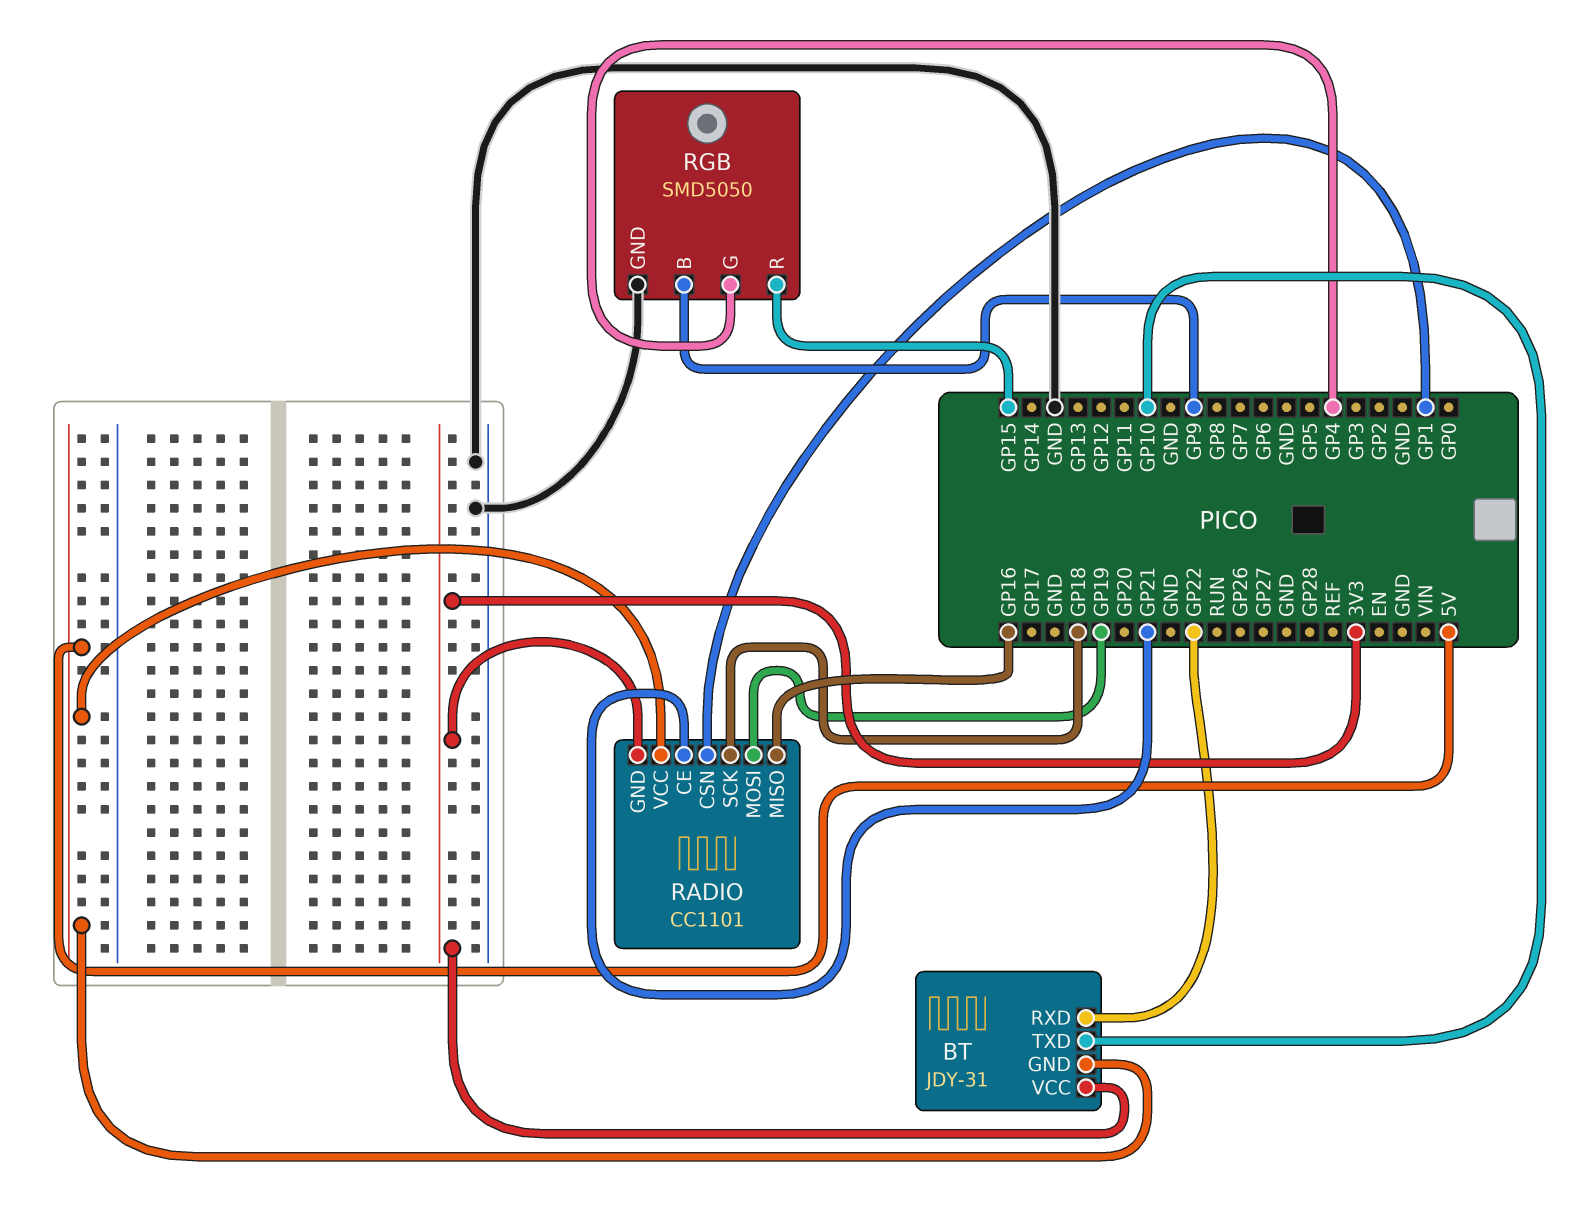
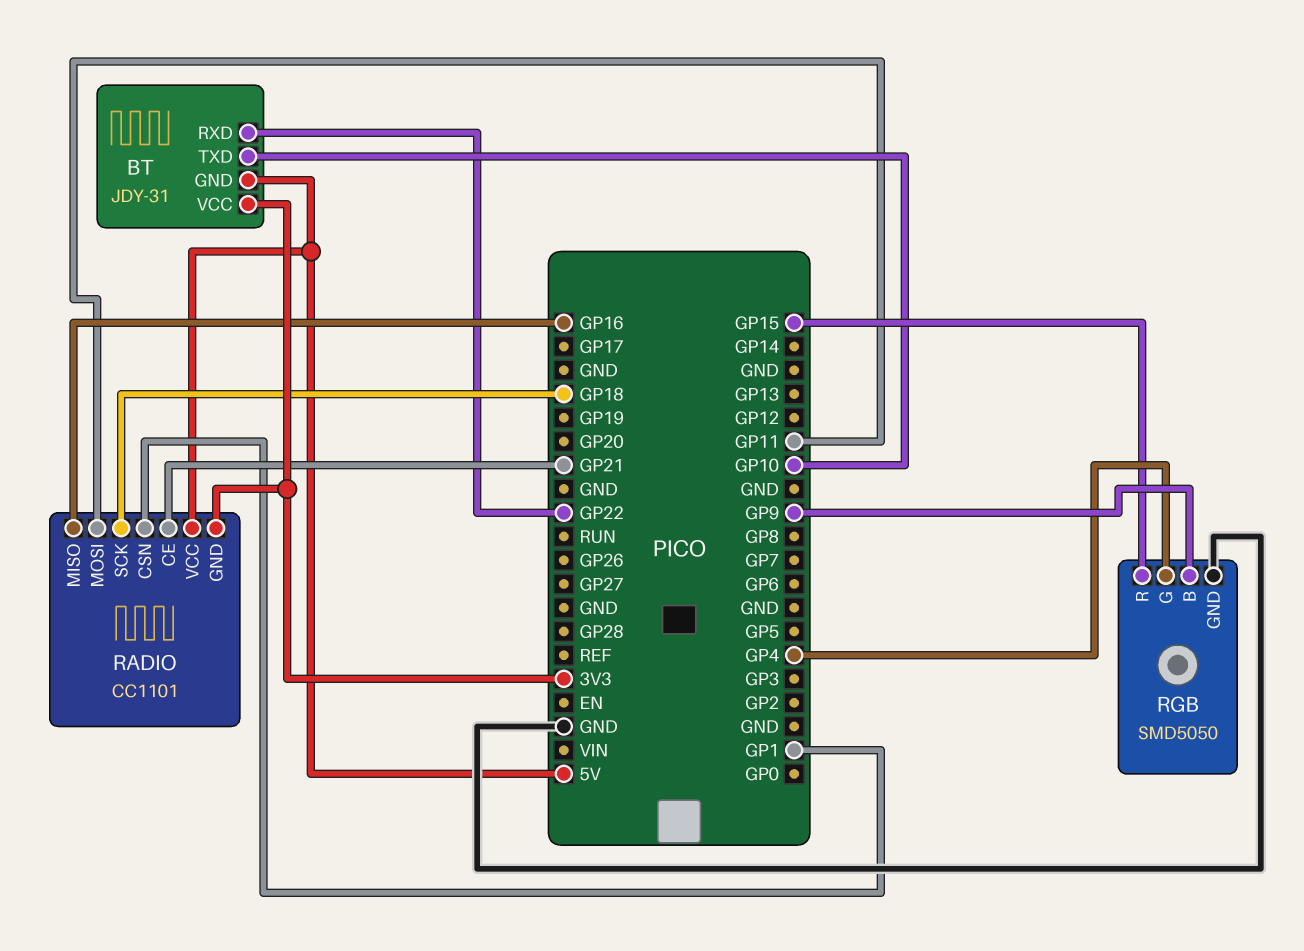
RADIO pin MOSI: GP19 -> GP11

